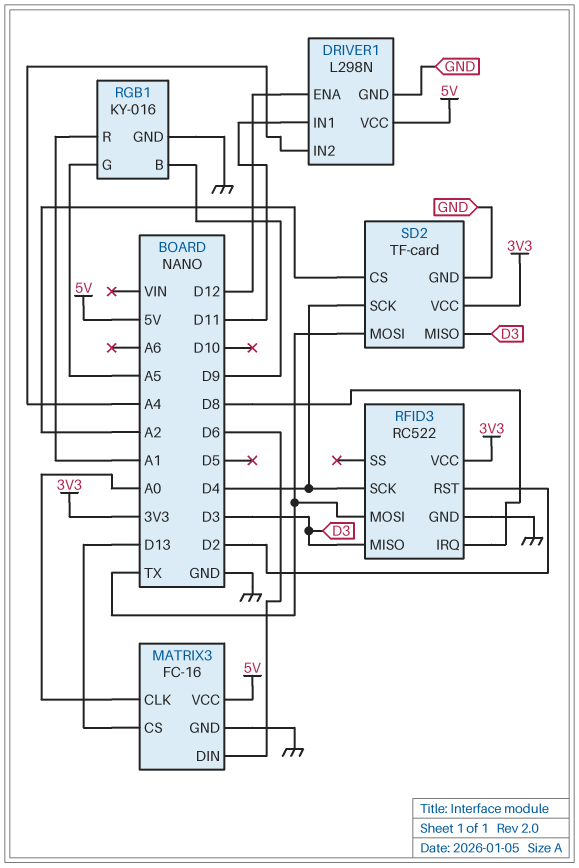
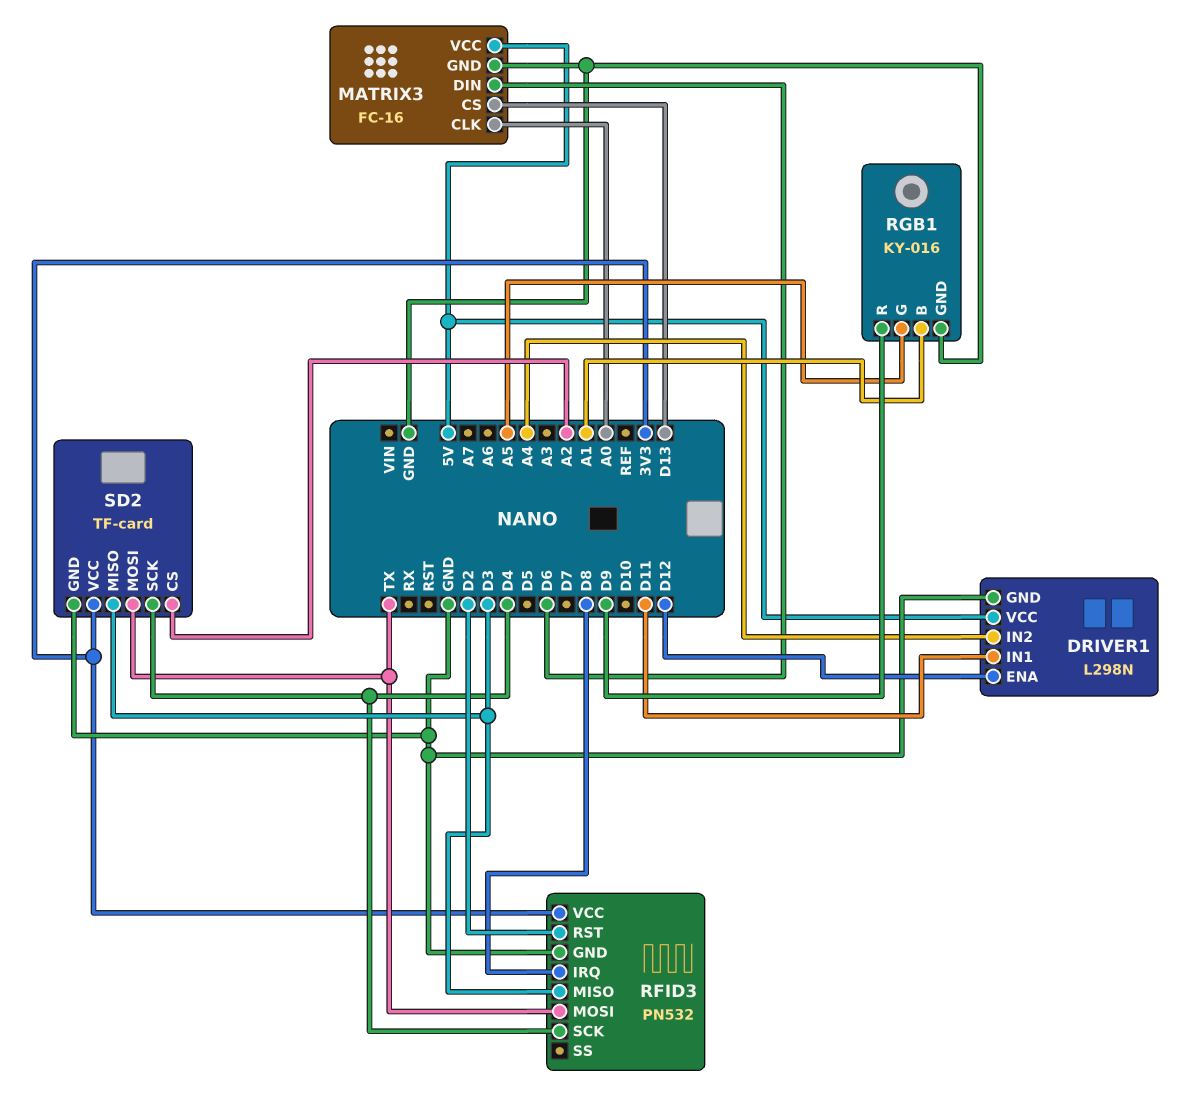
RFID3: RC522 -> PN532
RGB1 pin B: D9 -> A1
RGB1 pin R: A1 -> D9

